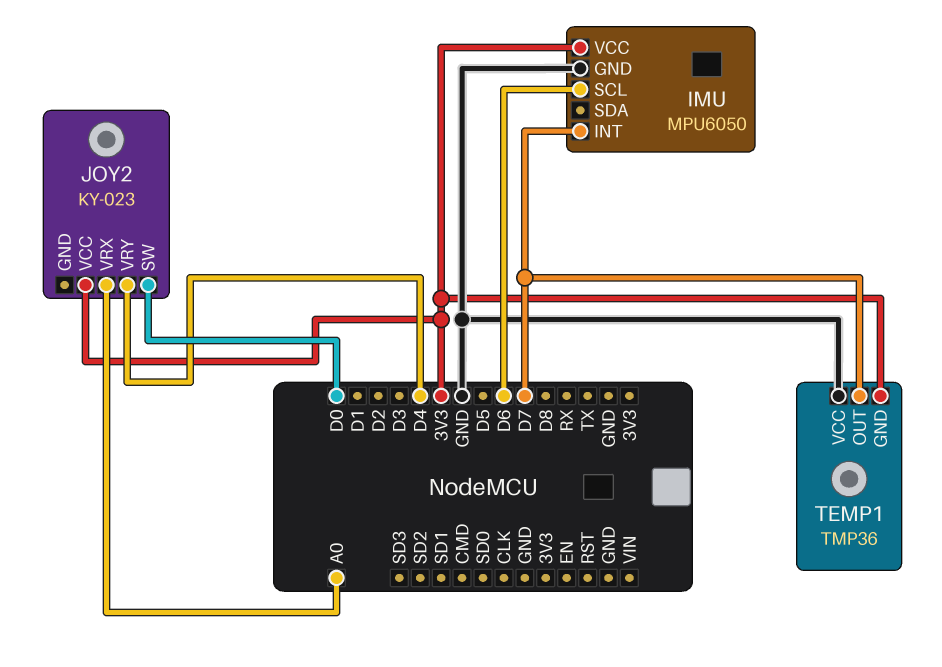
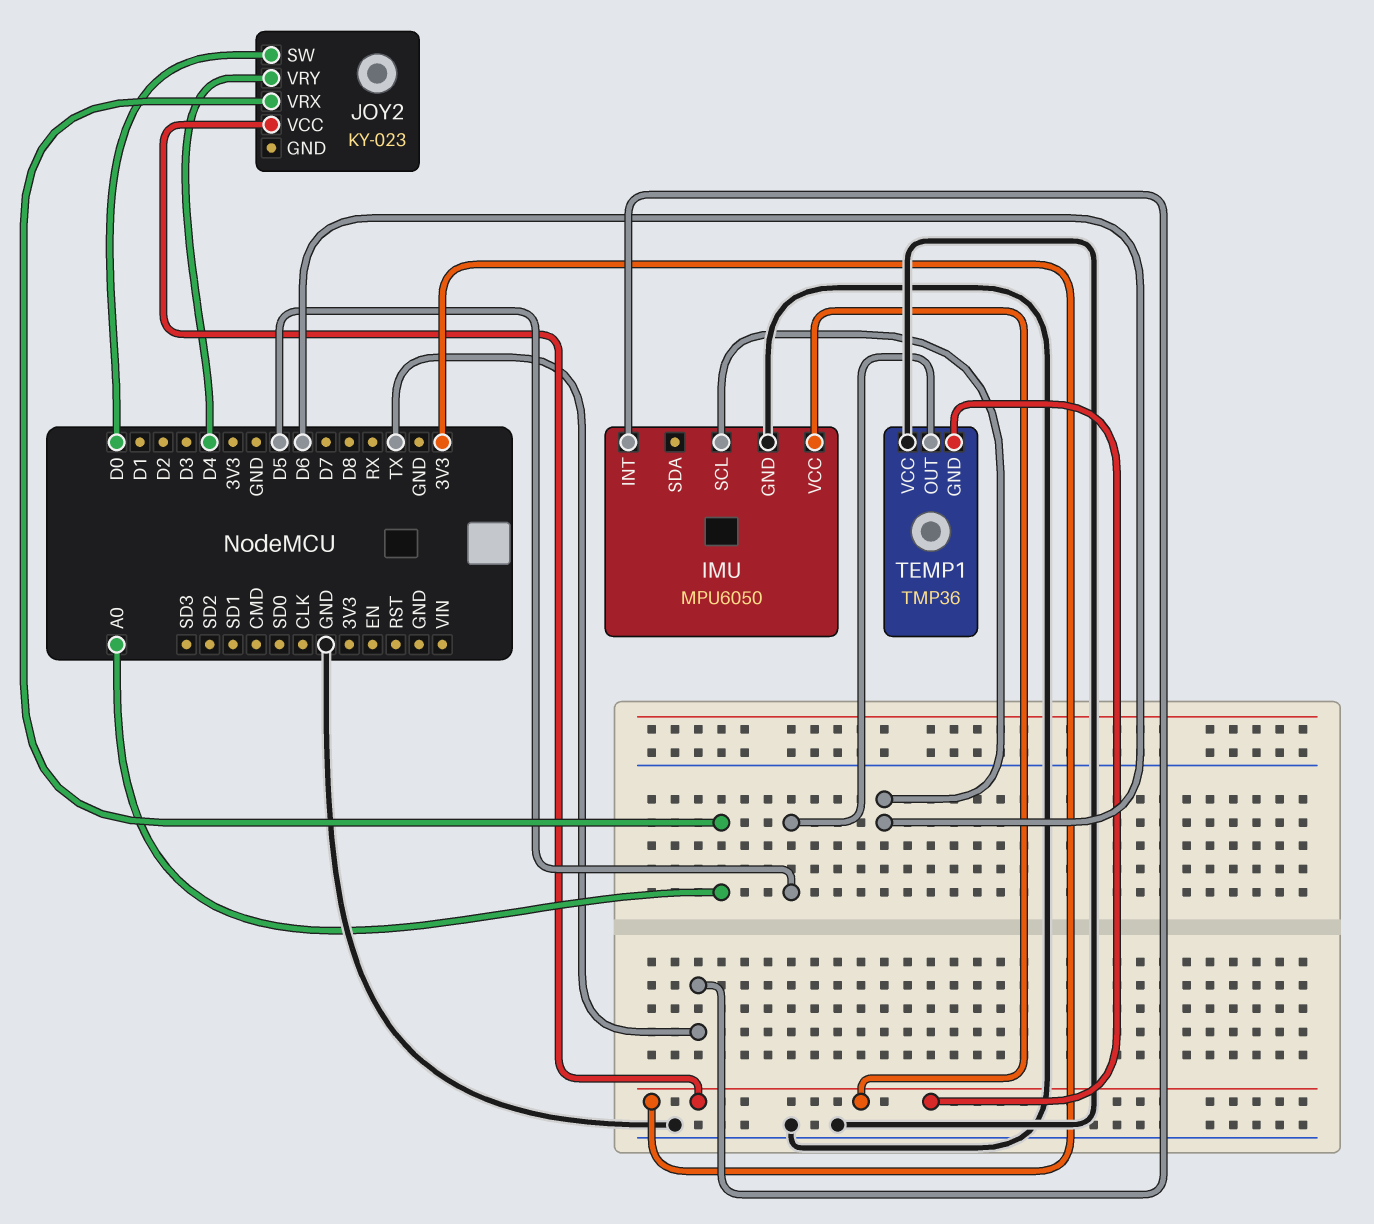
IMU pin INT: D7 -> TX
TEMP1 pin OUT: D7 -> D5

